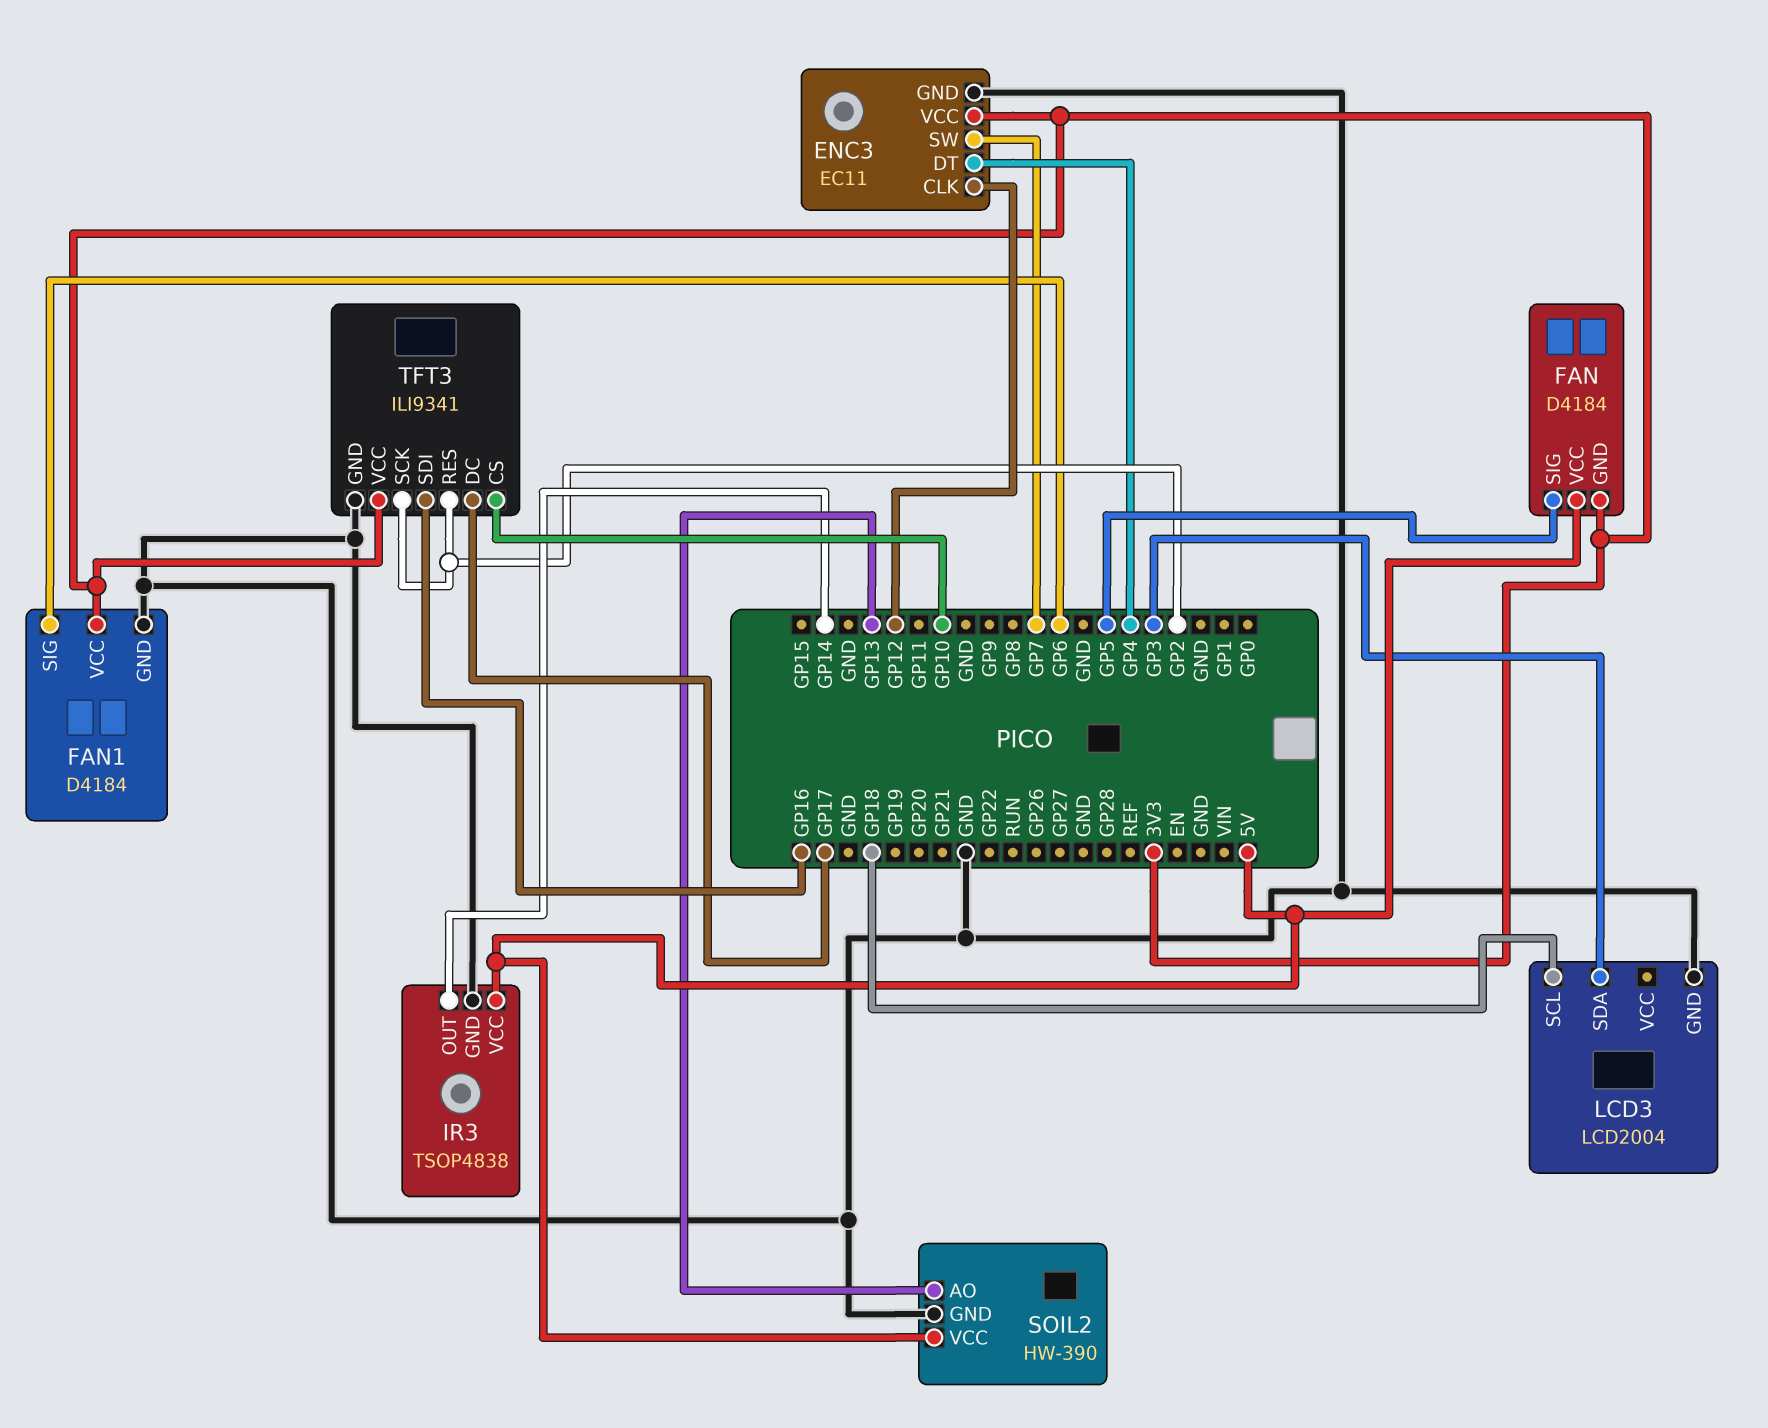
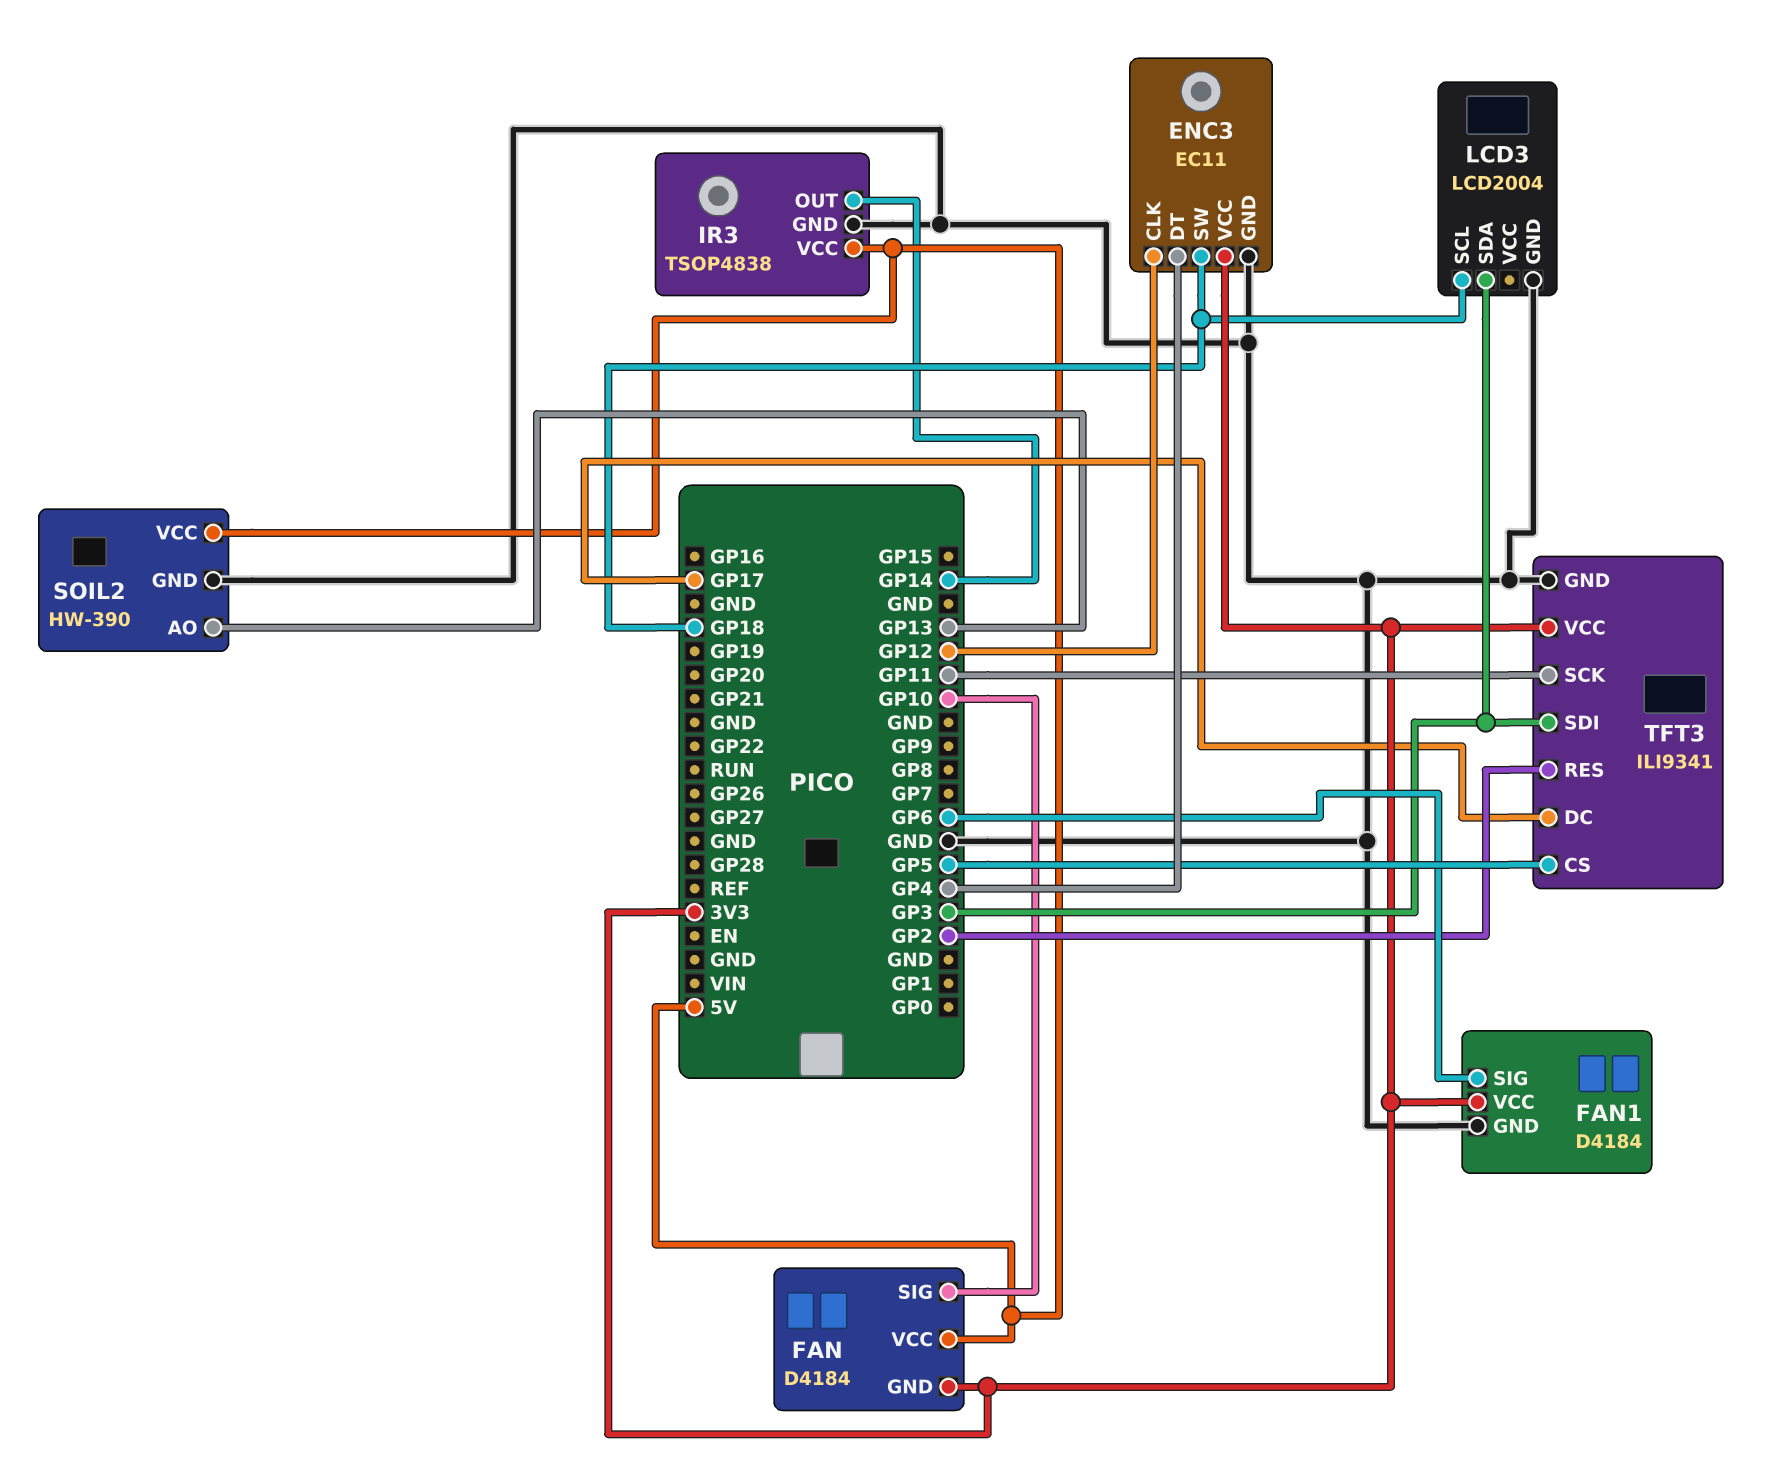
ENC3 pin SW: GP7 -> GP18
FAN pin SIG: GP5 -> GP10
TFT3 pin CS: GP10 -> GP5
TFT3 pin SCK: GP2 -> GP11
TFT3 pin SDI: GP16 -> GP3

